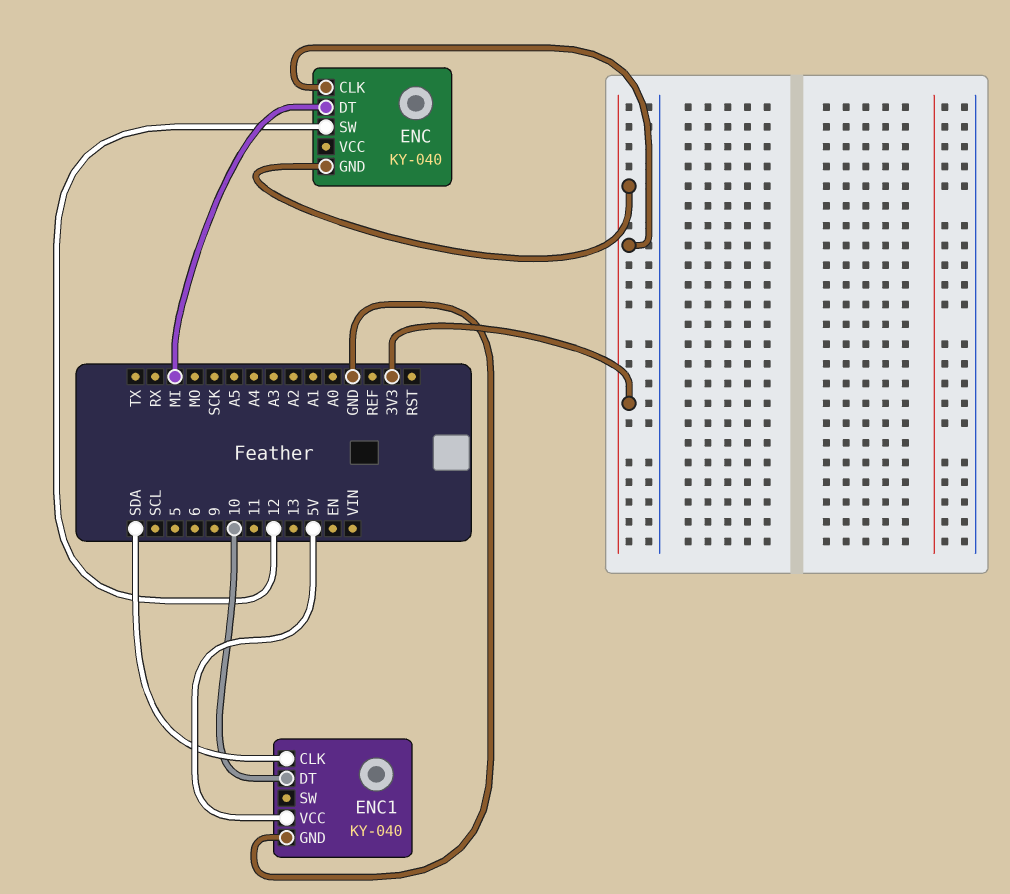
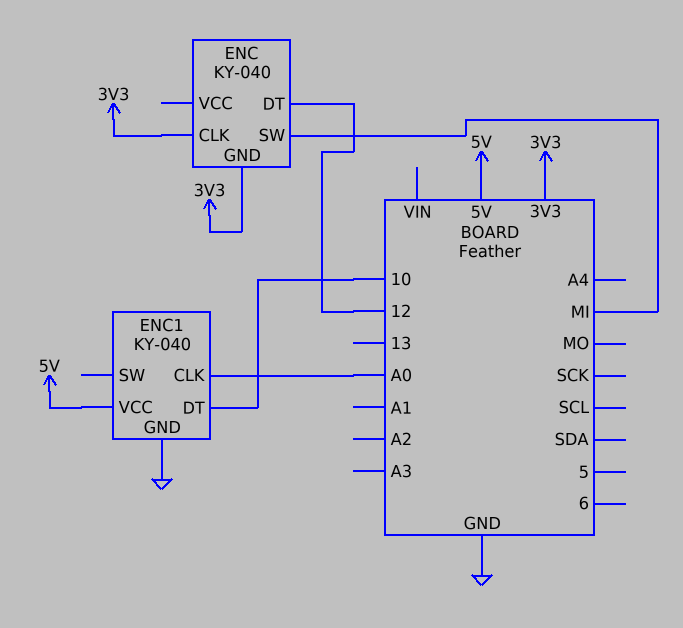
ENC pin DT: MI -> 12
ENC pin SW: 12 -> MI
ENC1 pin CLK: SDA -> A0

